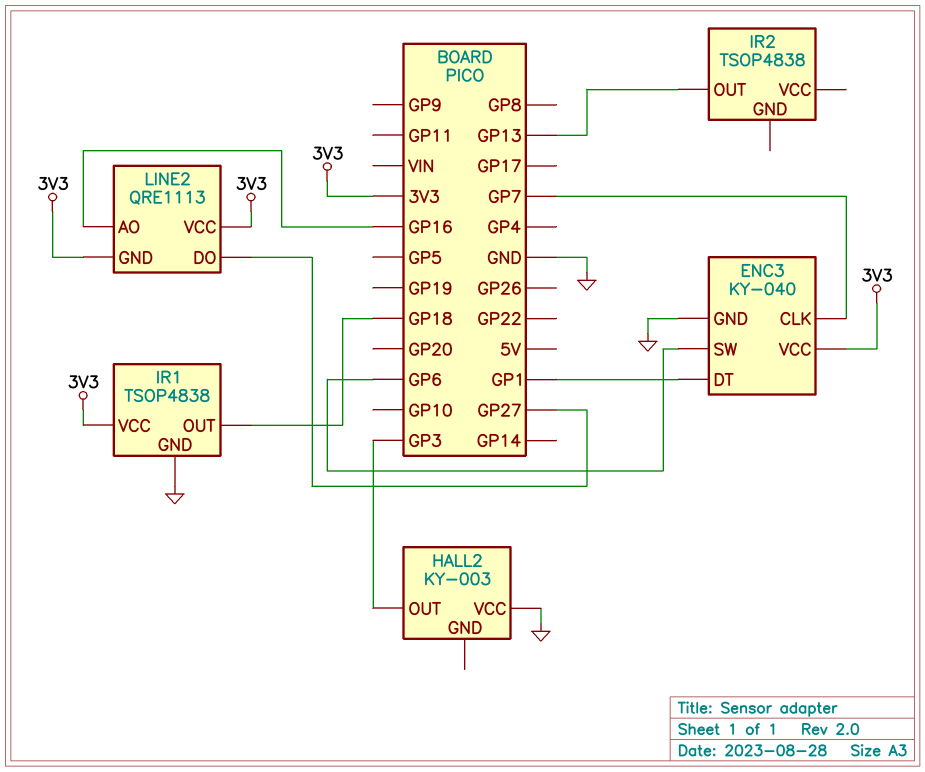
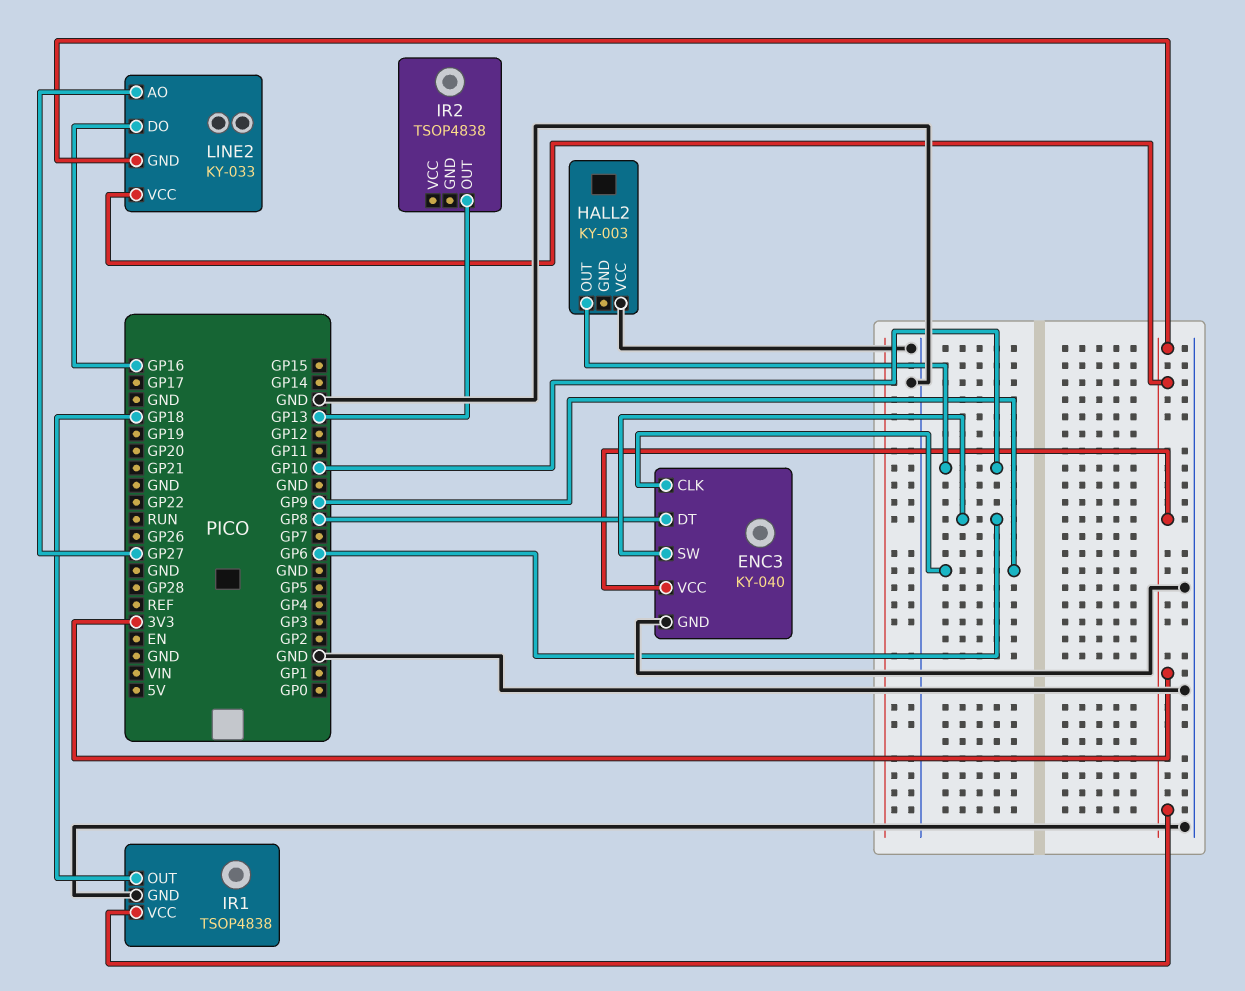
ENC3 pin CLK: GP7 -> GP9
ENC3 pin DT: GP1 -> GP8
HALL2 pin OUT: GP3 -> GP10
LINE2: QRE1113 -> KY-033
LINE2 pin AO: GP16 -> GP27
LINE2 pin DO: GP27 -> GP16

